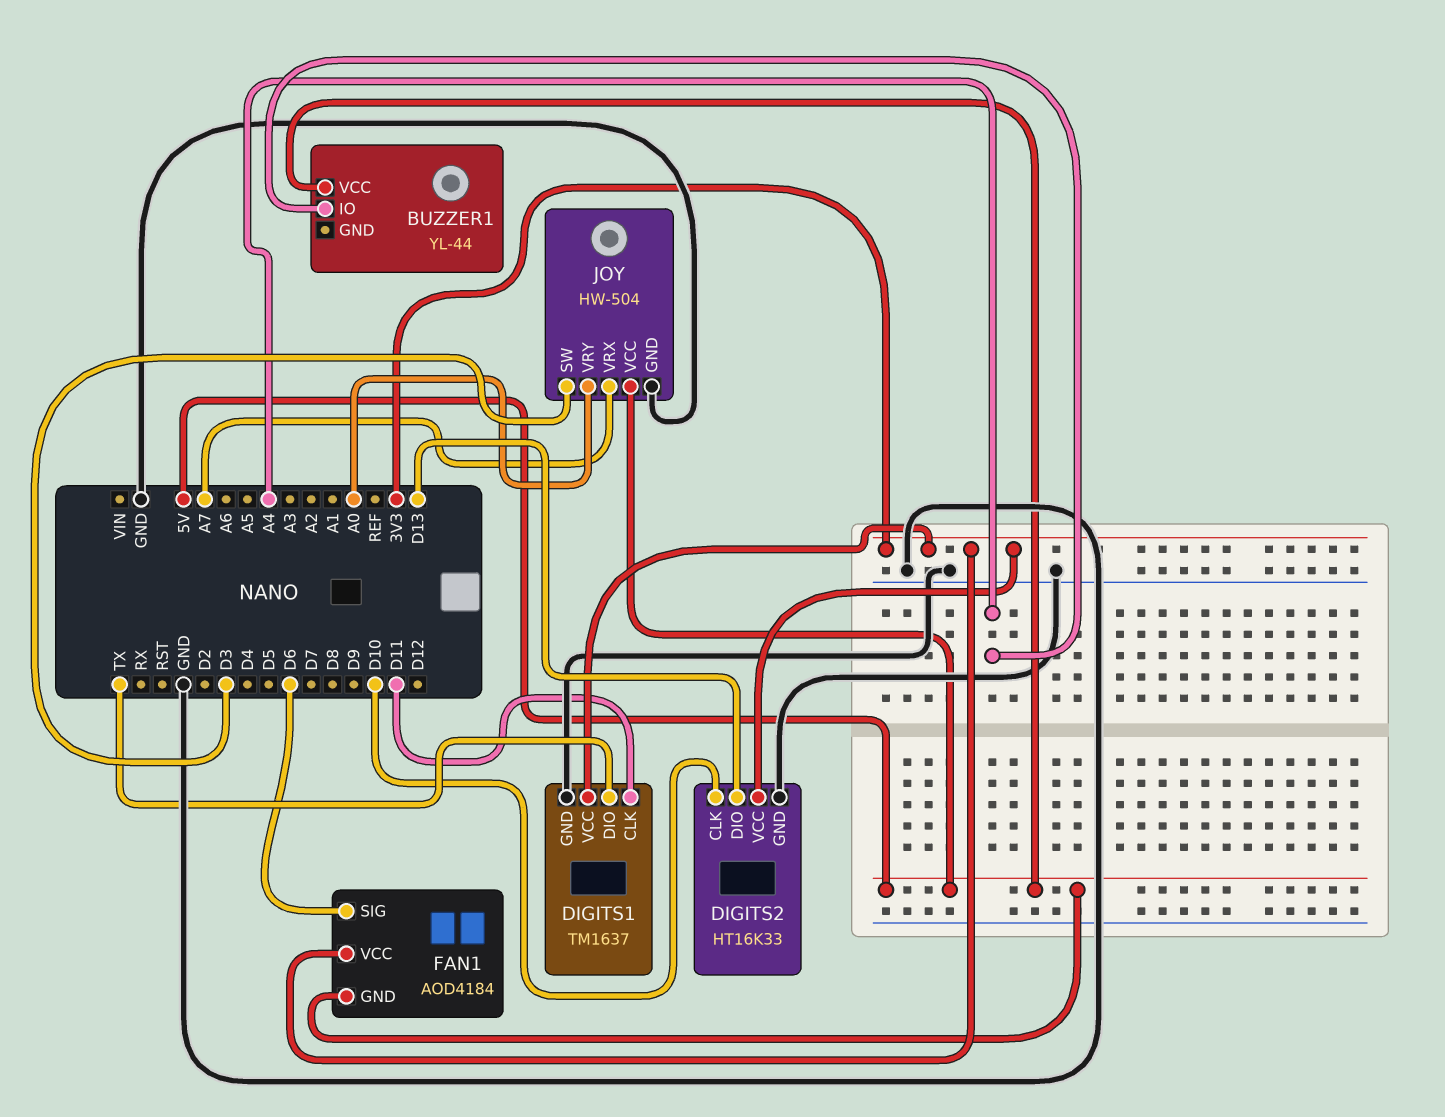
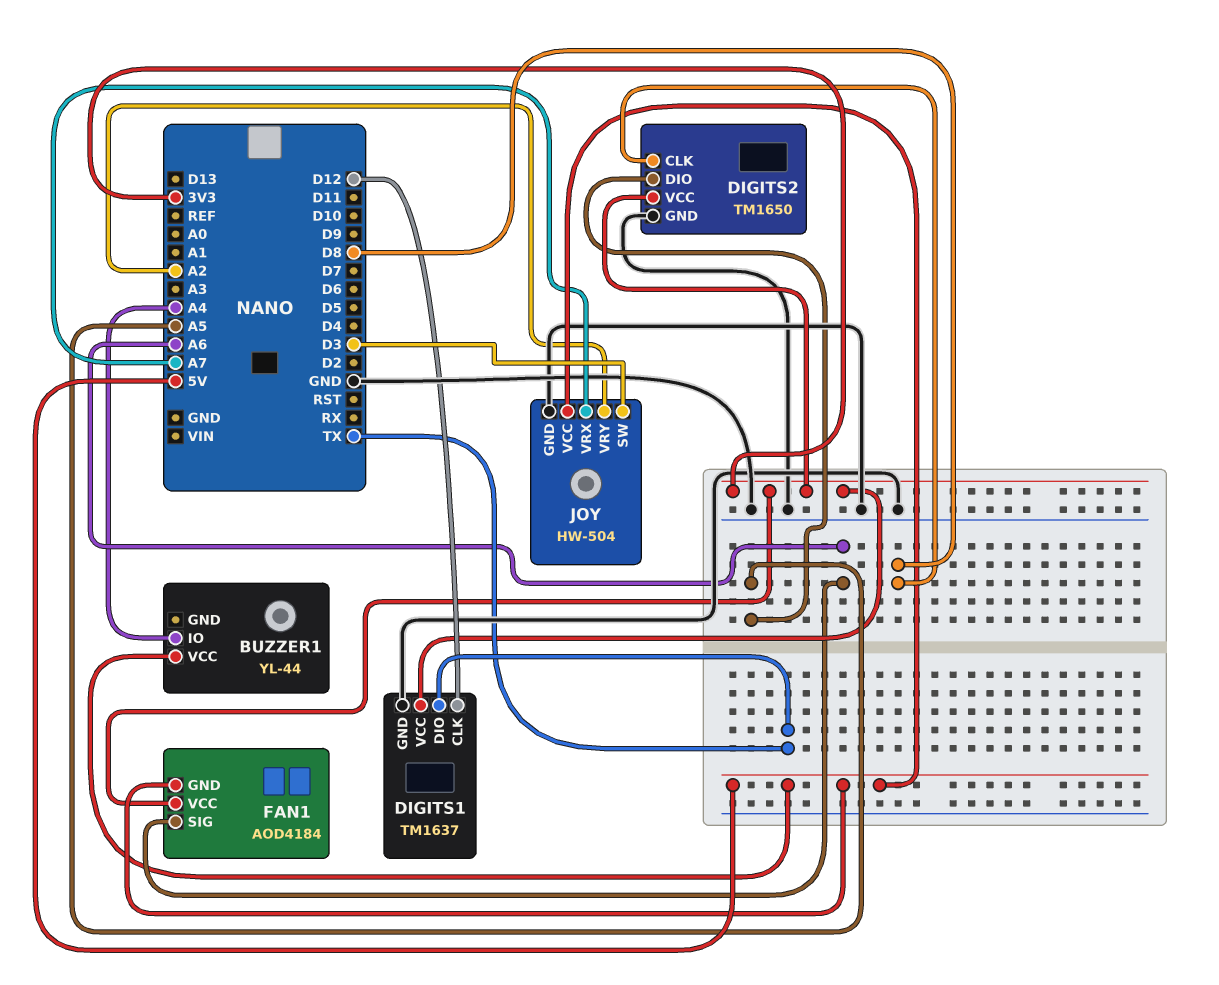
DIGITS1 pin CLK: D11 -> D12
DIGITS2: HT16K33 -> TM1650
DIGITS2 pin CLK: D10 -> D8
DIGITS2 pin DIO: D13 -> A5
FAN1 pin SIG: D6 -> A6
JOY pin VRY: A0 -> A2

